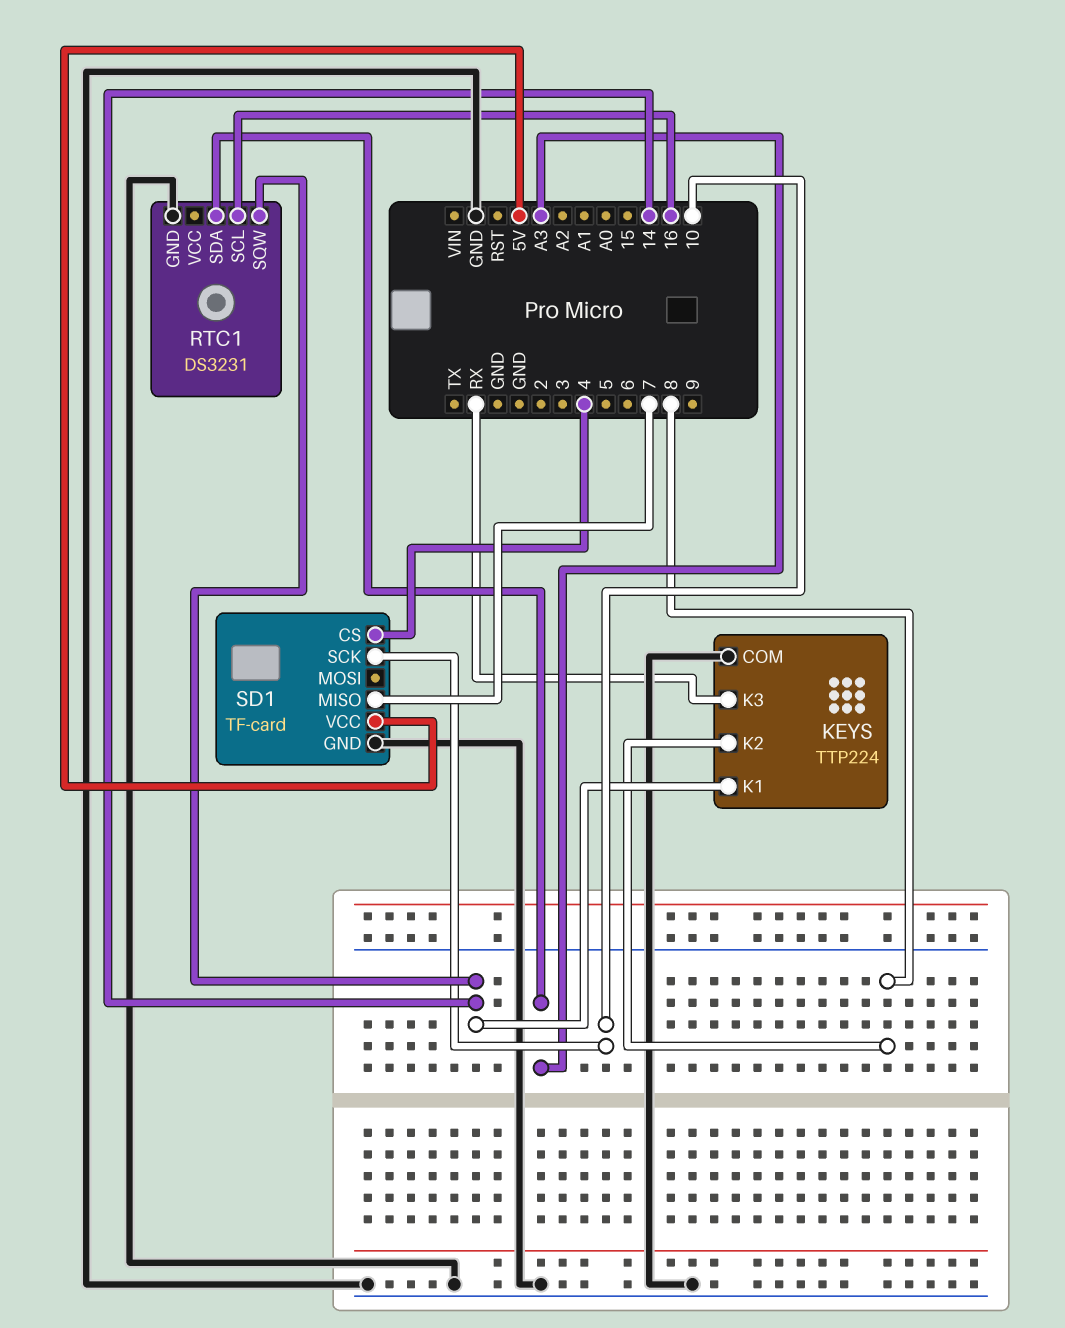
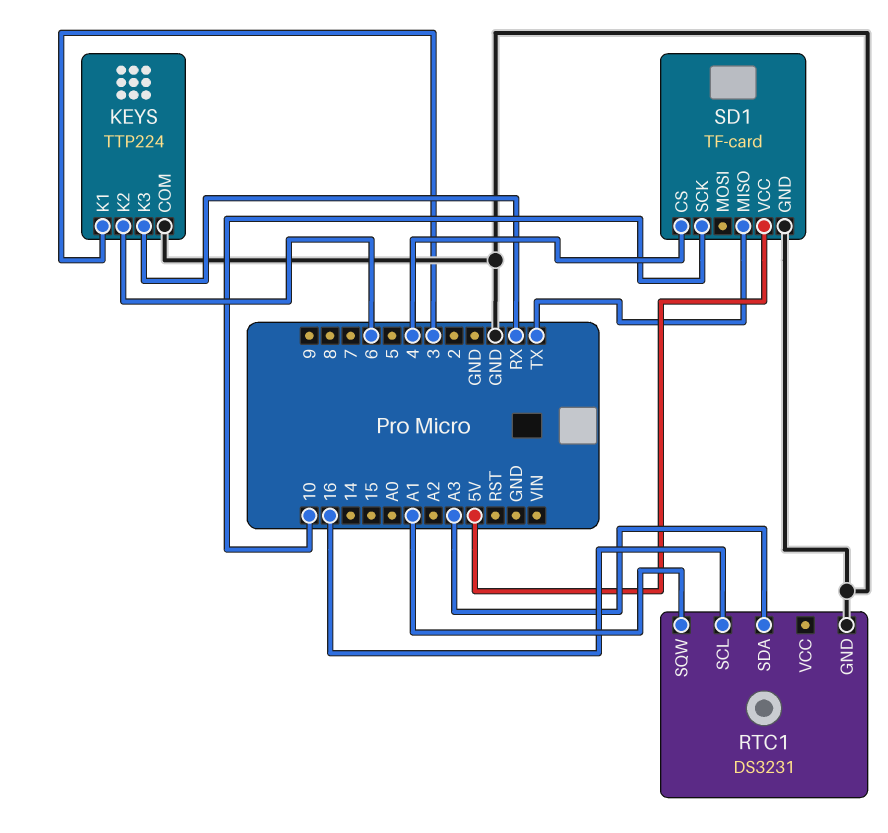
KEYS pin K1: 14 -> 3
KEYS pin K2: 8 -> 6
RTC1 pin SQW: 14 -> A1
SD1 pin MISO: 7 -> TX

